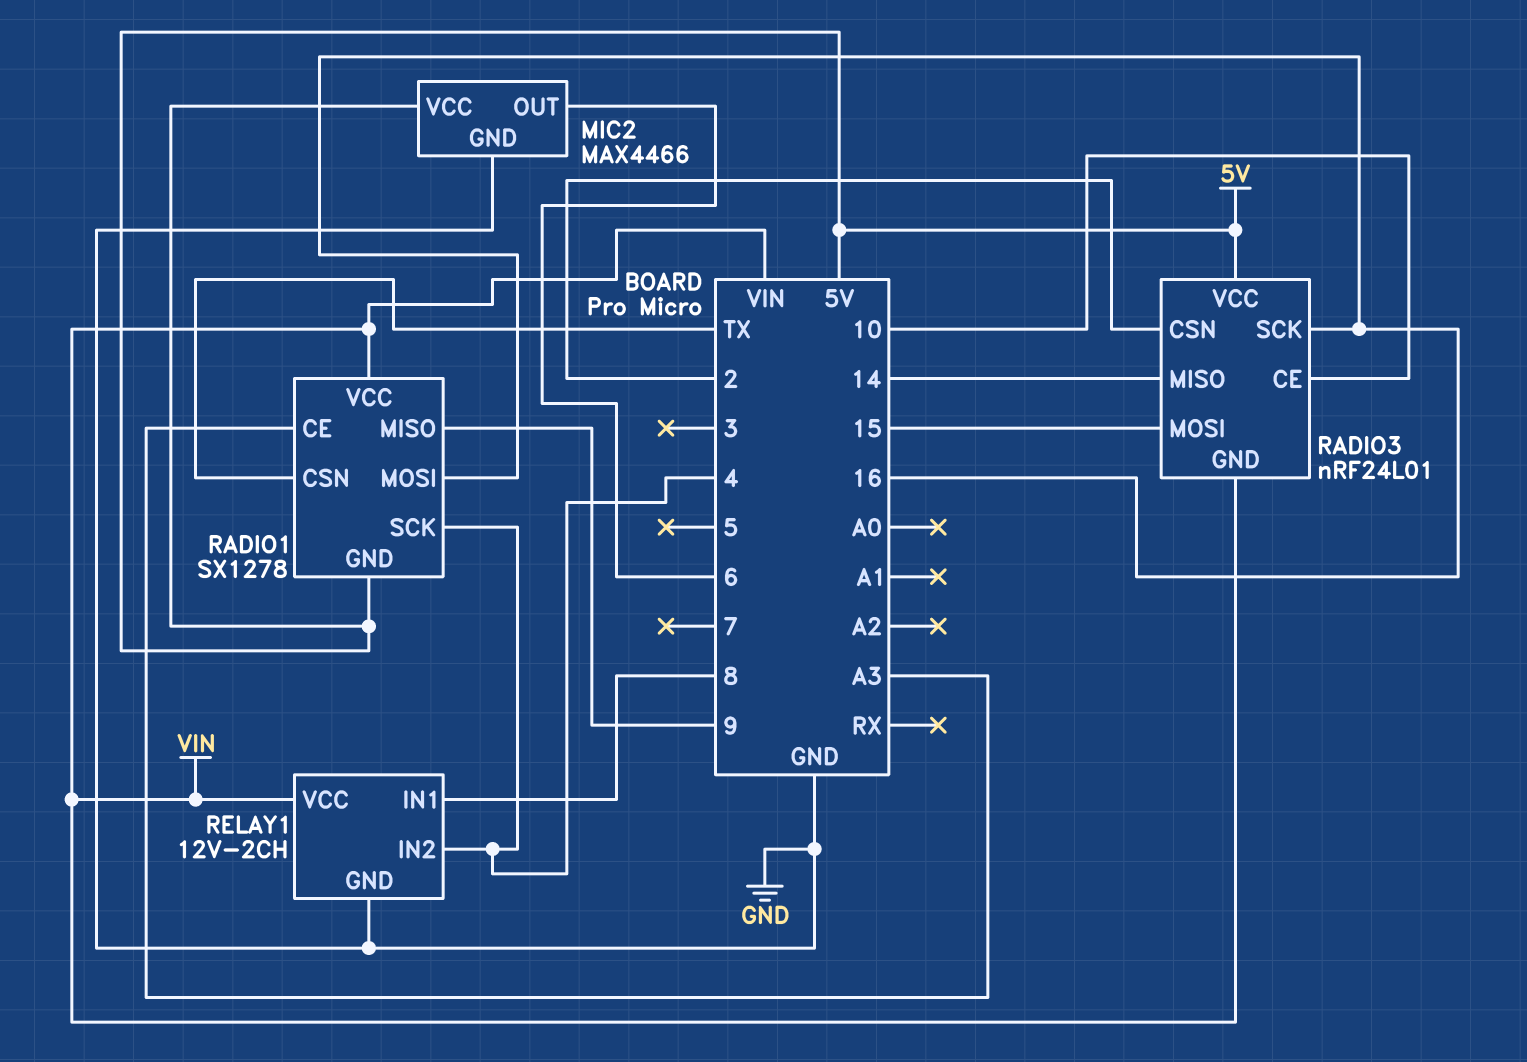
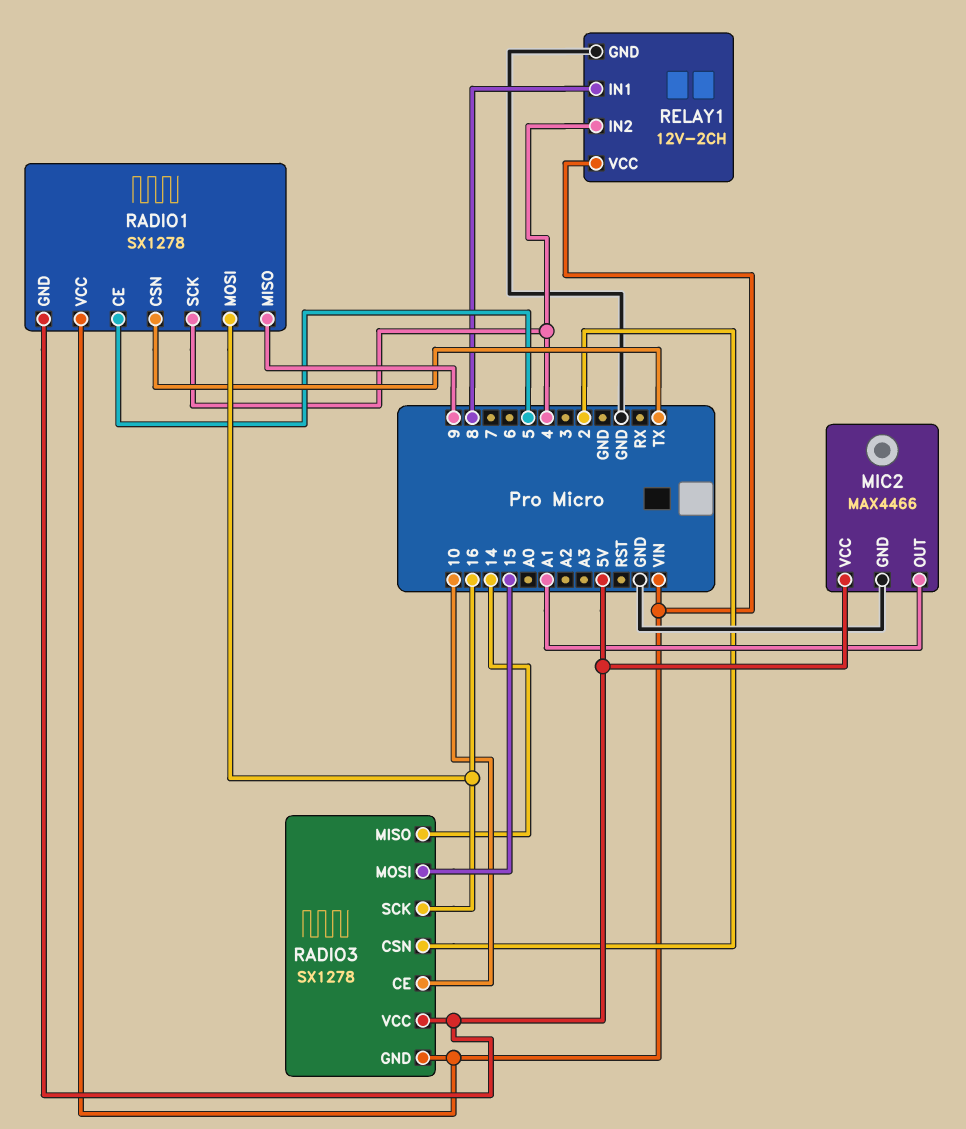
MIC2 pin OUT: 6 -> A1
RADIO1 pin CE: A3 -> 5
RADIO3: nRF24L01 -> SX1278

